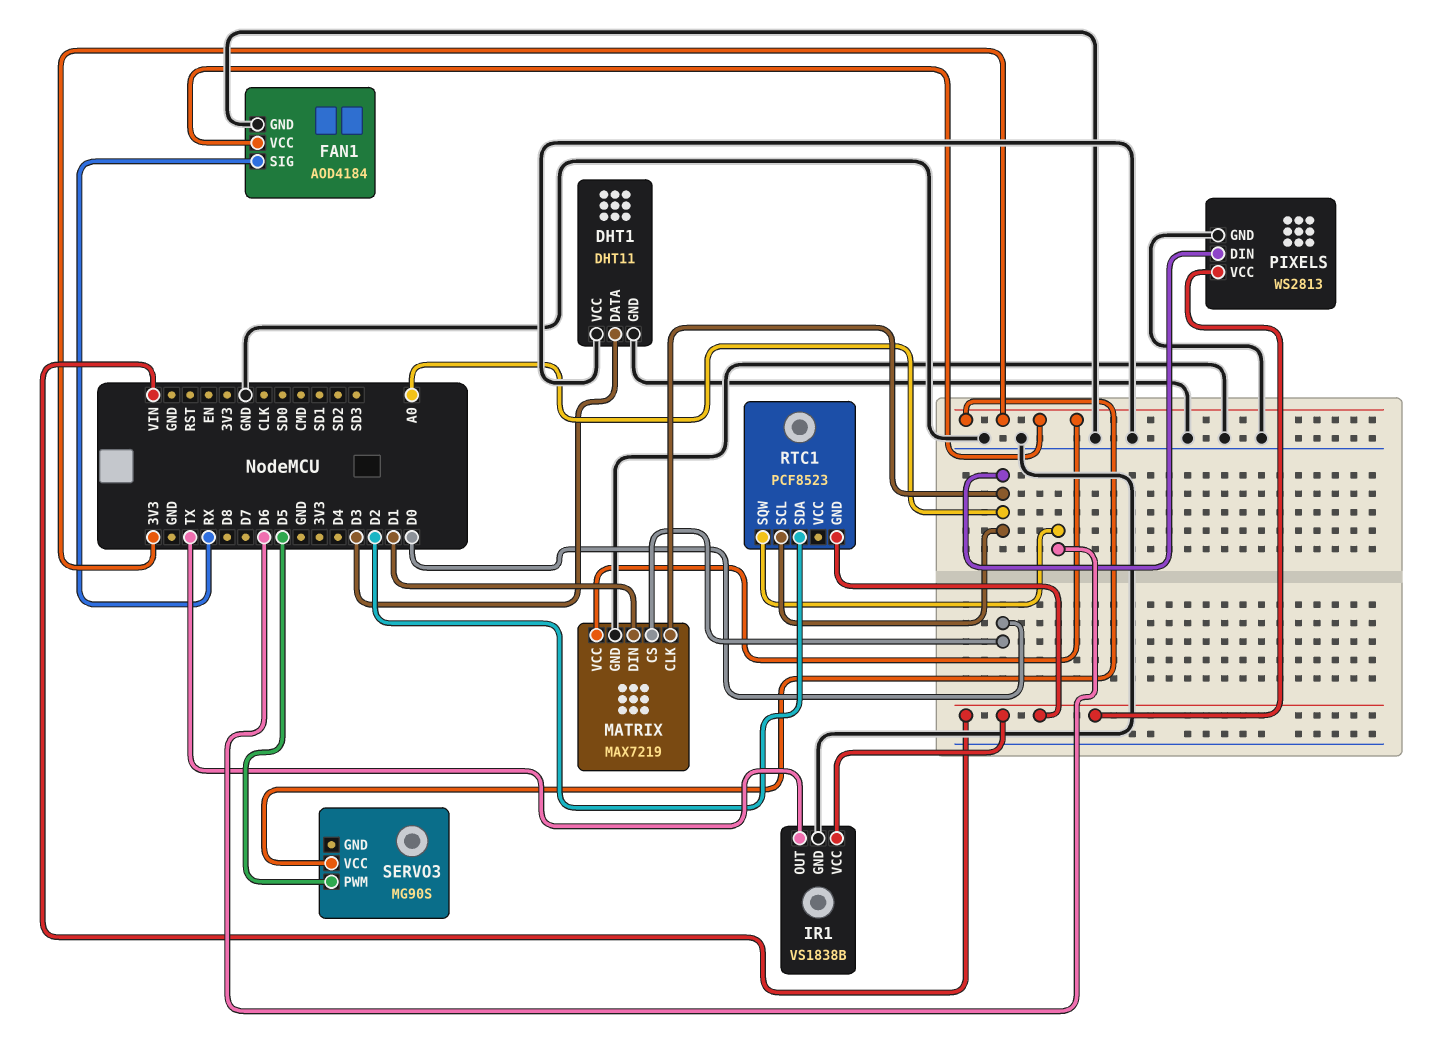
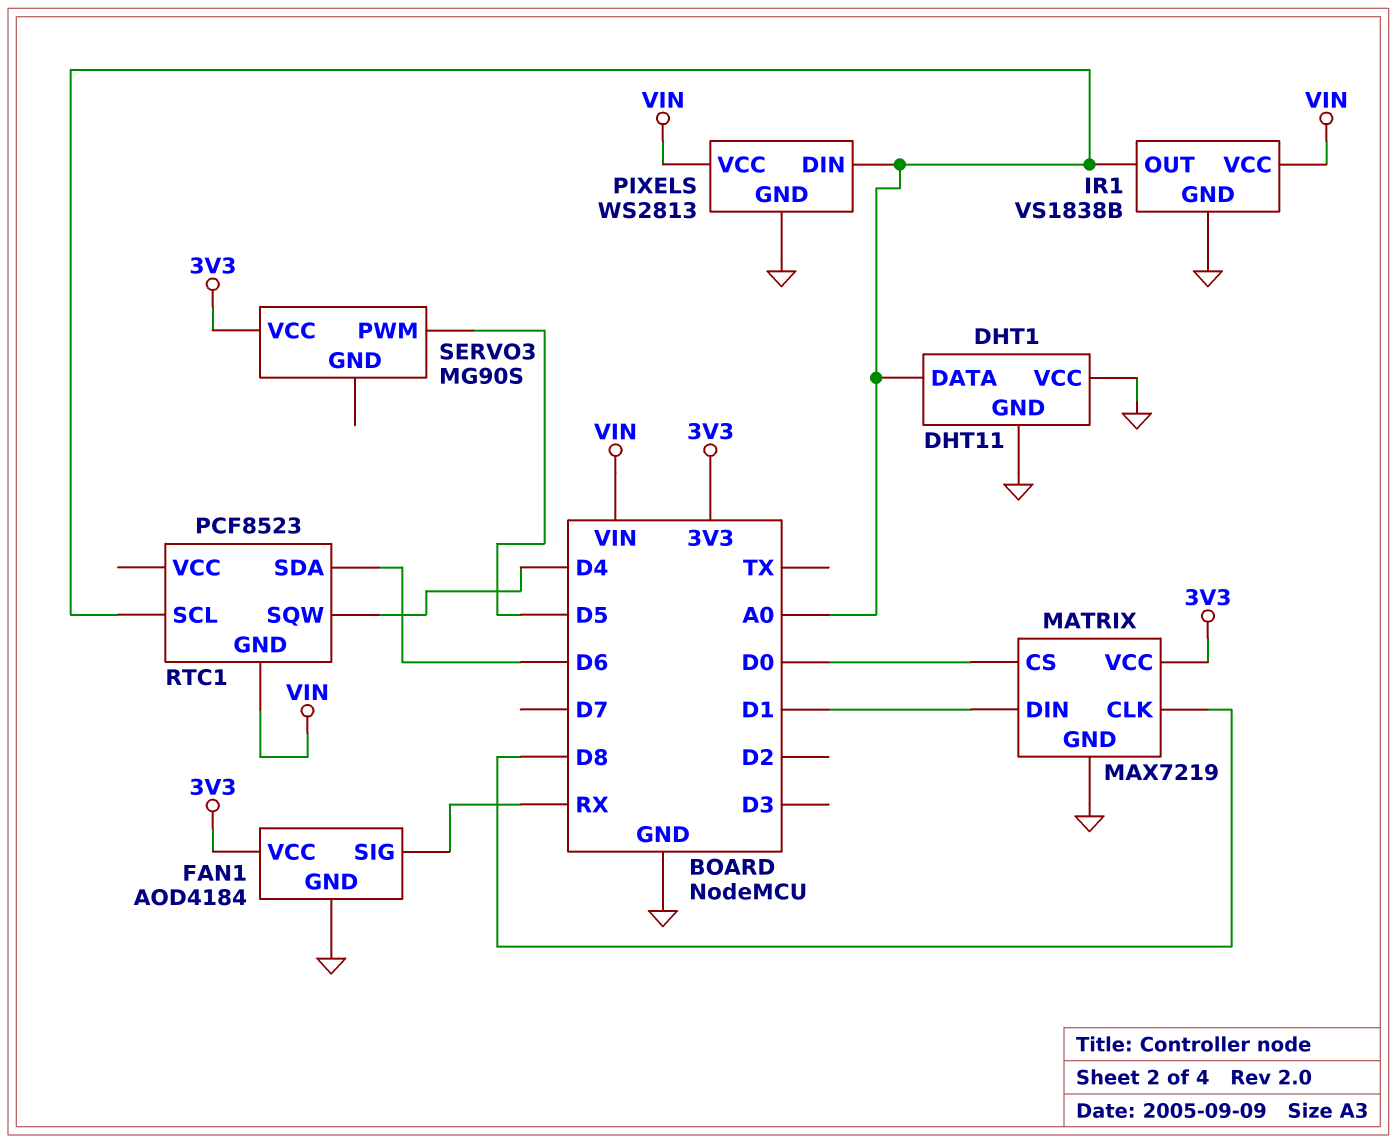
DHT1 pin DATA: D3 -> A0
IR1 pin OUT: TX -> A0
MATRIX pin CLK: A0 -> D8
RTC1 pin SDA: D2 -> D6
RTC1 pin SQW: D6 -> D4

